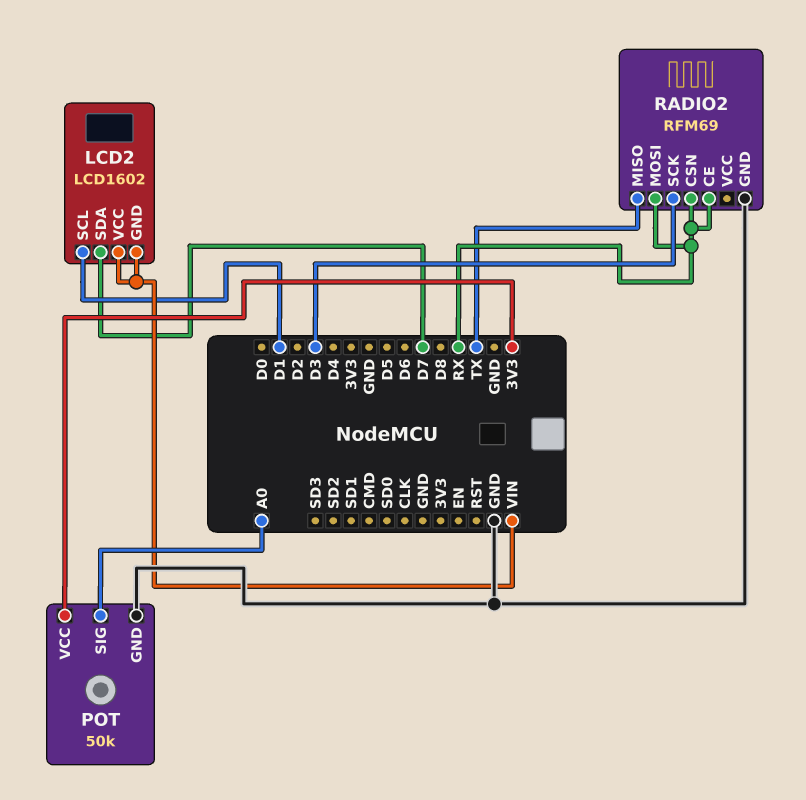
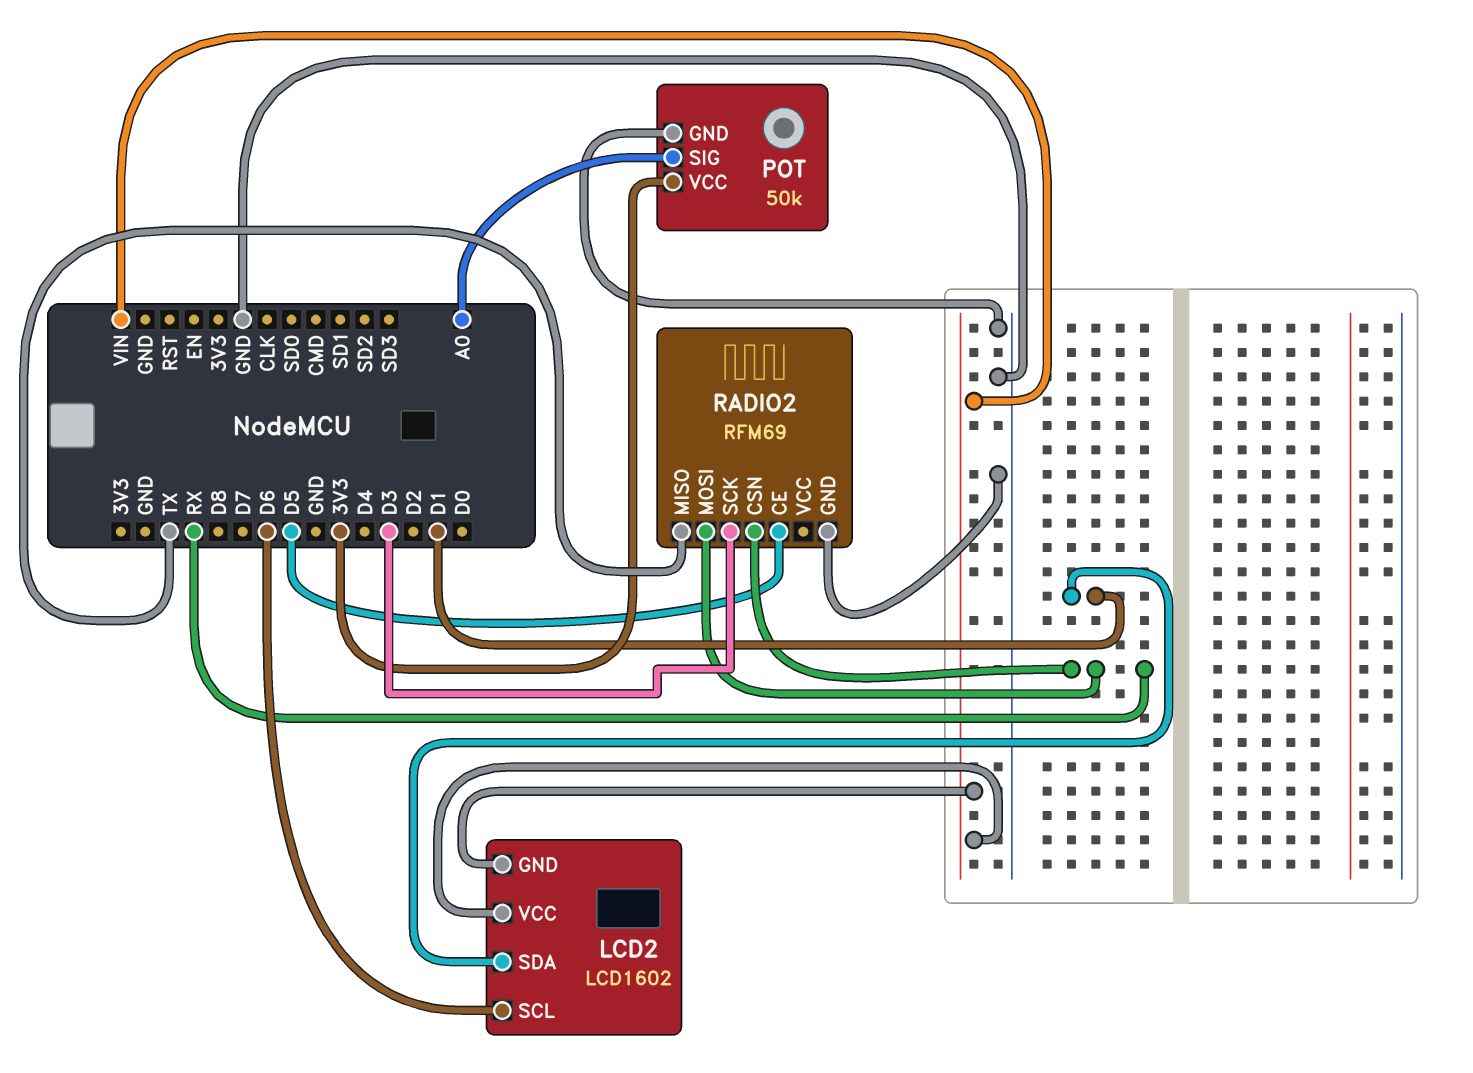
LCD2 pin SCL: D1 -> D6
LCD2 pin SDA: D7 -> D1
RADIO2 pin CE: RX -> D5

